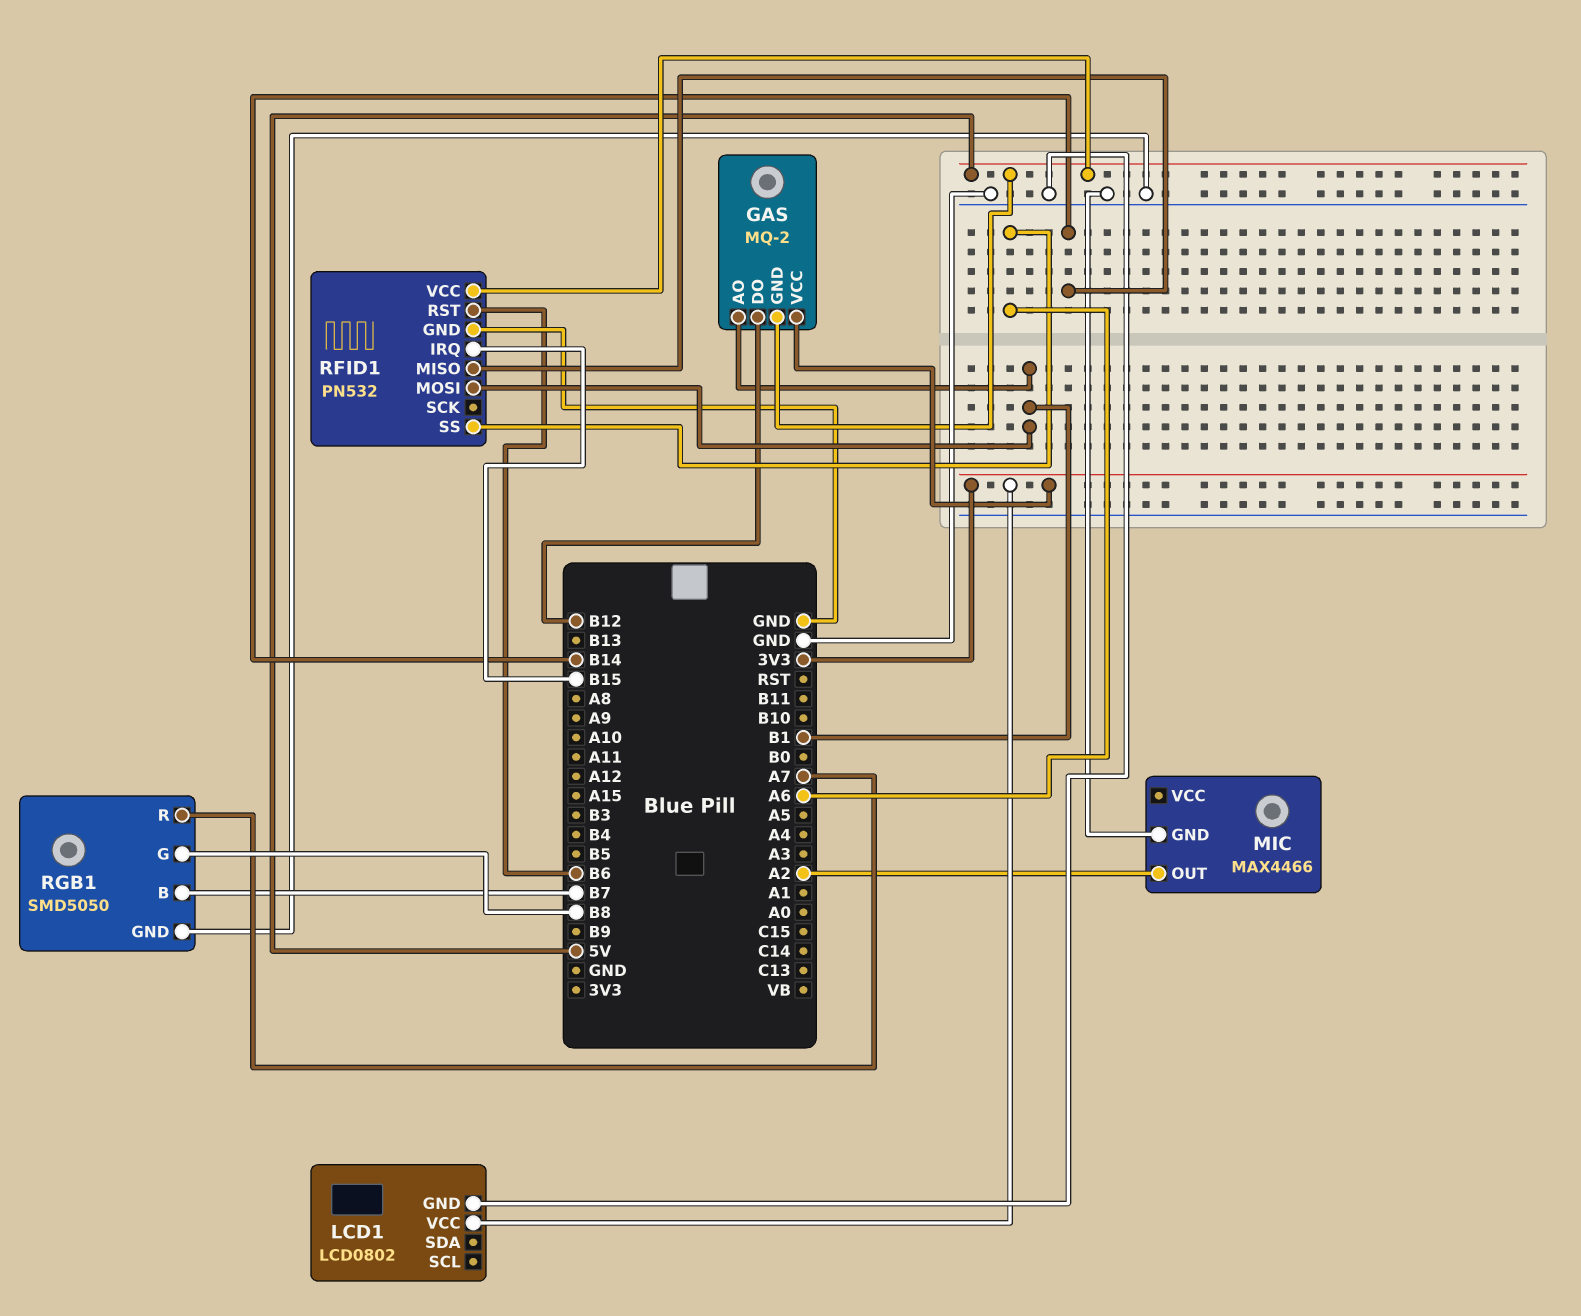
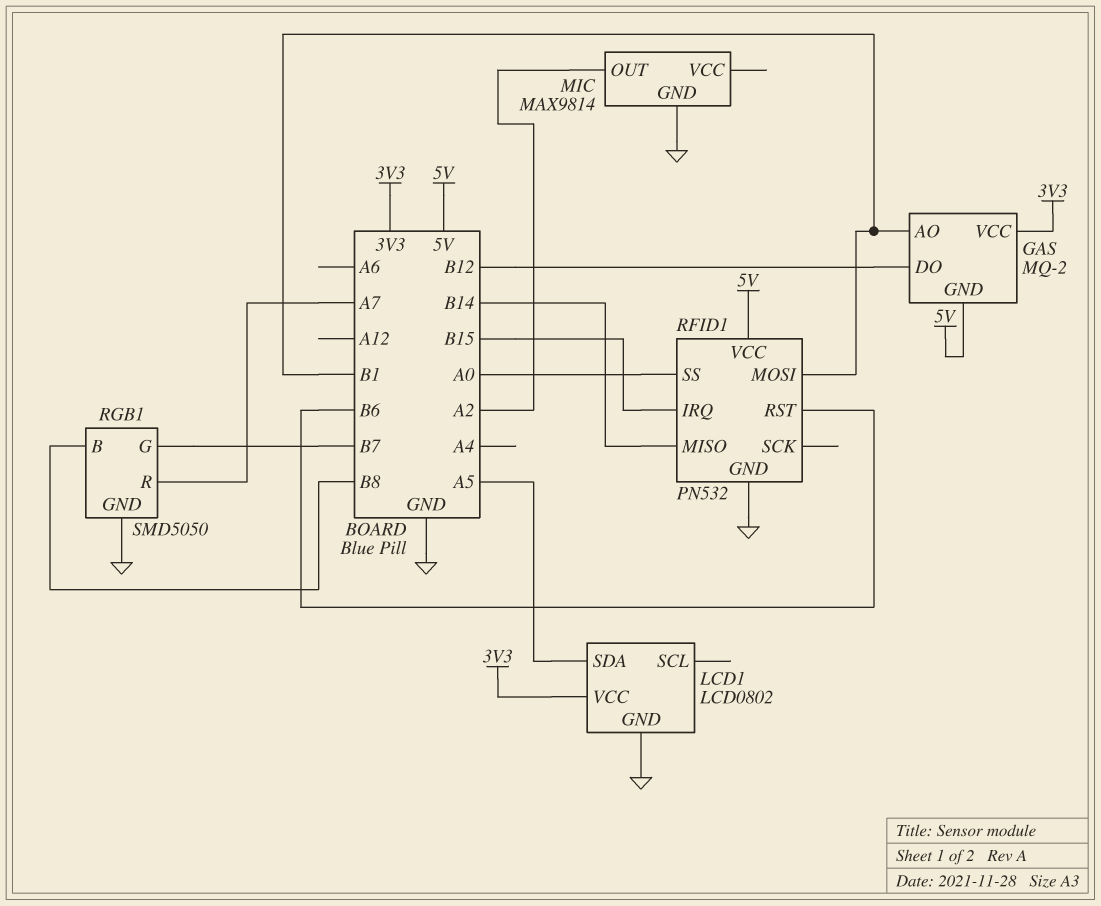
LCD1 pin SDA: none -> A5
MIC: MAX4466 -> MAX9814
RFID1 pin SS: A6 -> A0
RGB1 pin B: B7 -> B8
RGB1 pin G: B8 -> B7

